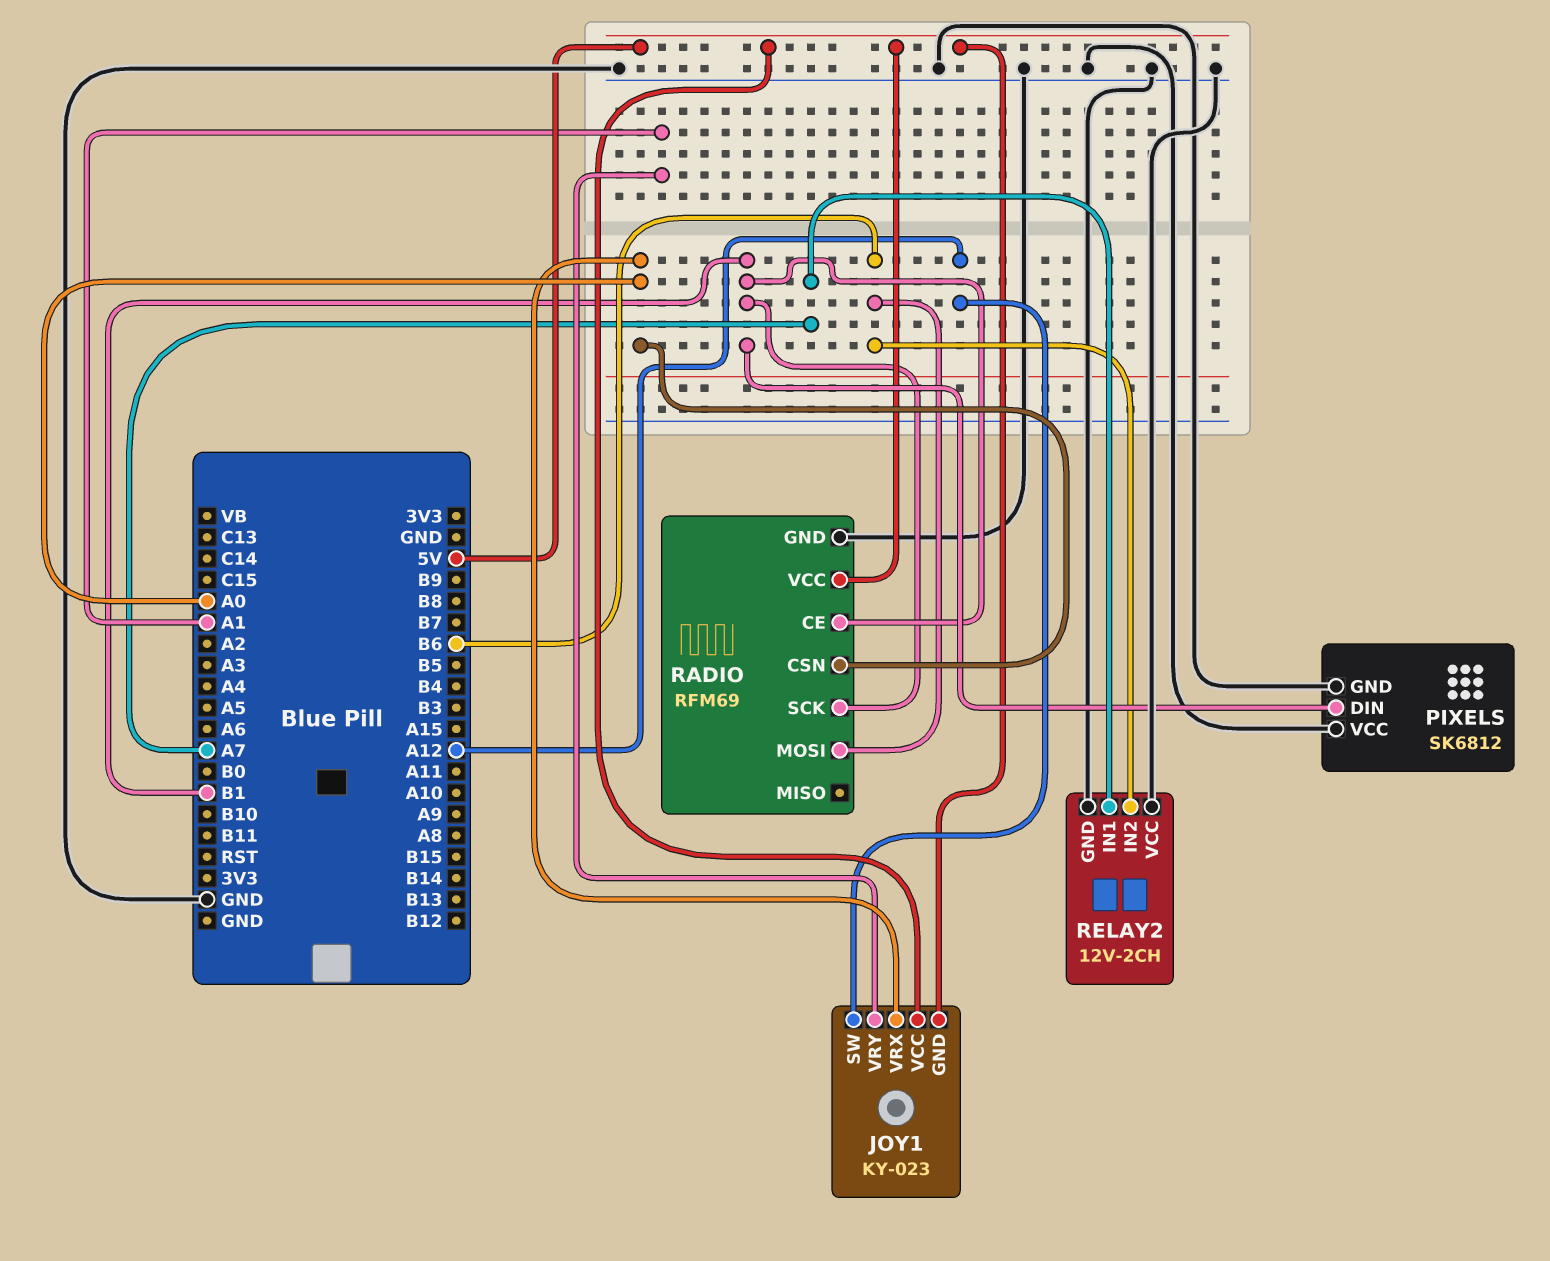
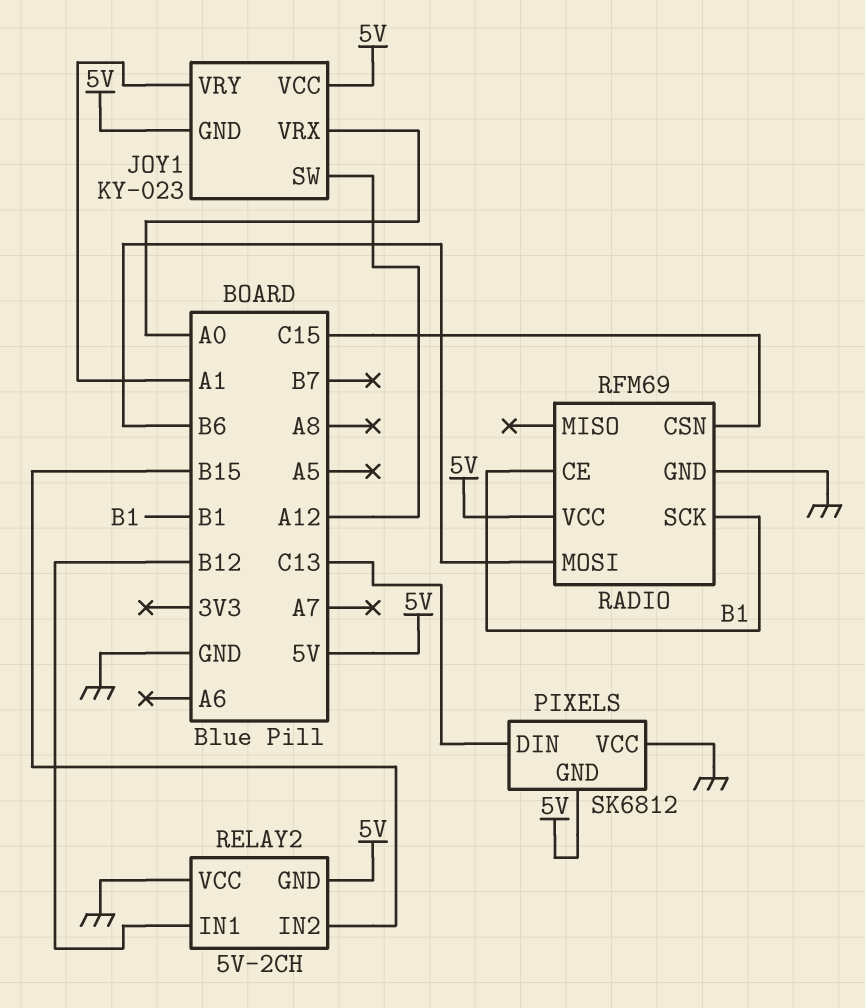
PIXELS pin DIN: B1 -> C13
PIXELS pin GND: GND -> 5V
RADIO pin CSN: A0 -> C15
RELAY2: 12V-2CH -> 5V-2CH
RELAY2 pin GND: GND -> 5V
RELAY2 pin IN1: A7 -> B12
RELAY2 pin IN2: B6 -> B15

